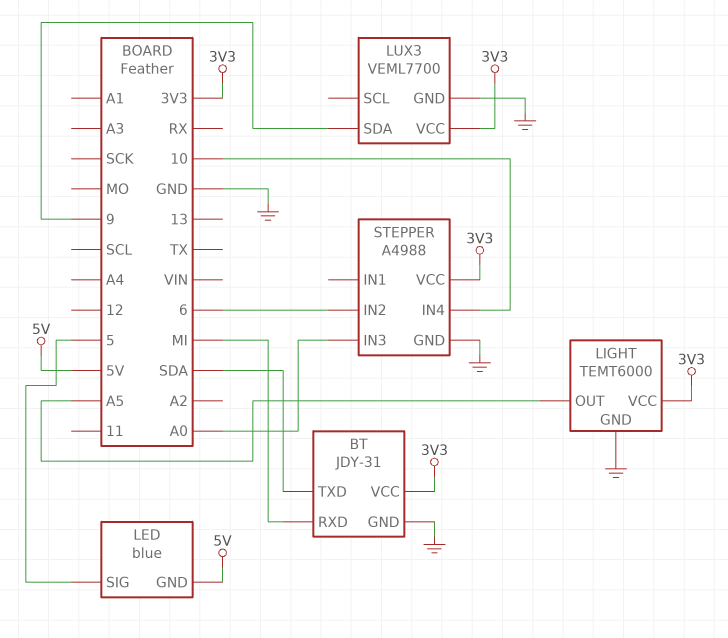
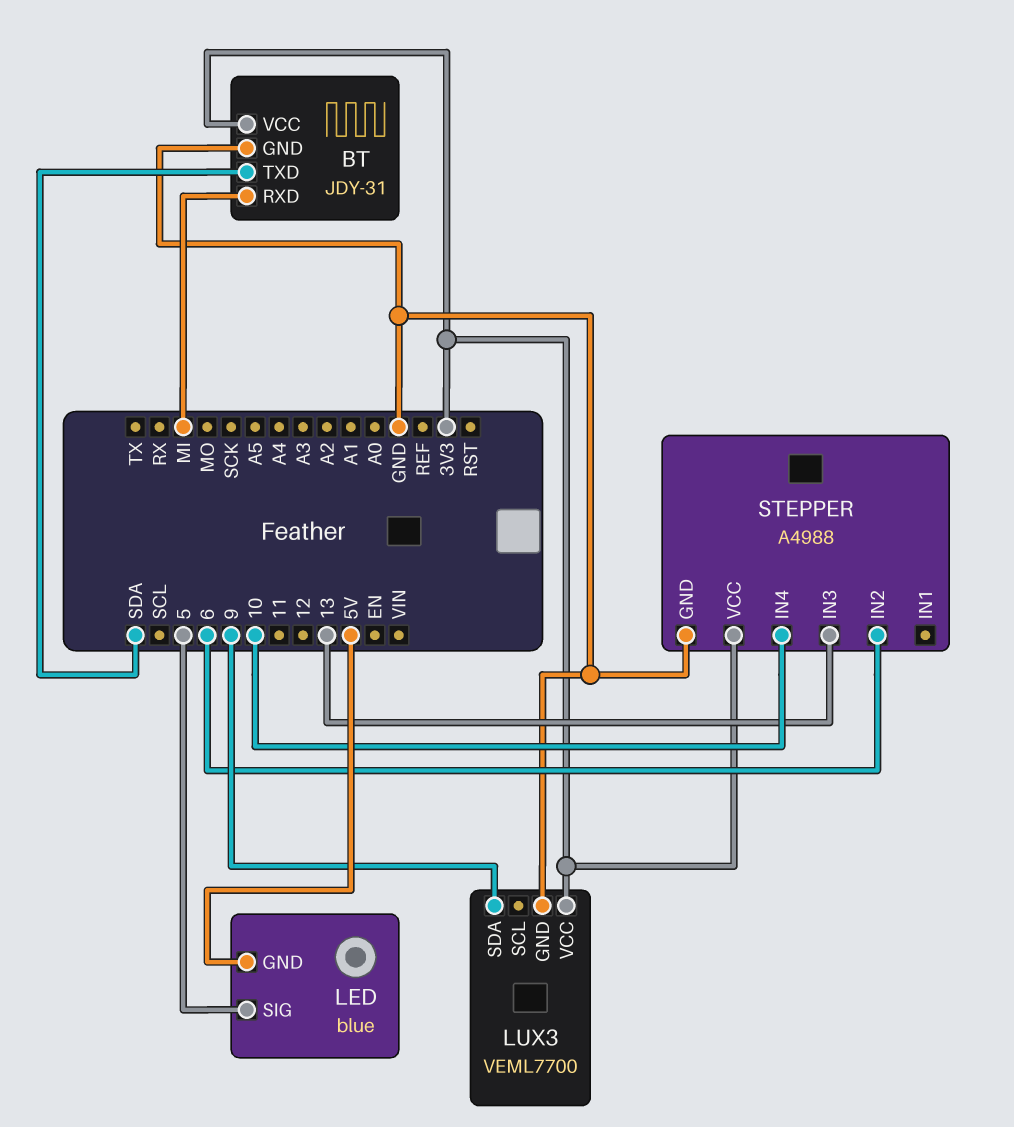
LIGHT: TEMT6000 -> none
LIGHT pin GND: GND -> none
LIGHT pin OUT: A5 -> none
LIGHT pin VCC: 3V3 -> none
STEPPER pin IN3: A0 -> 13

